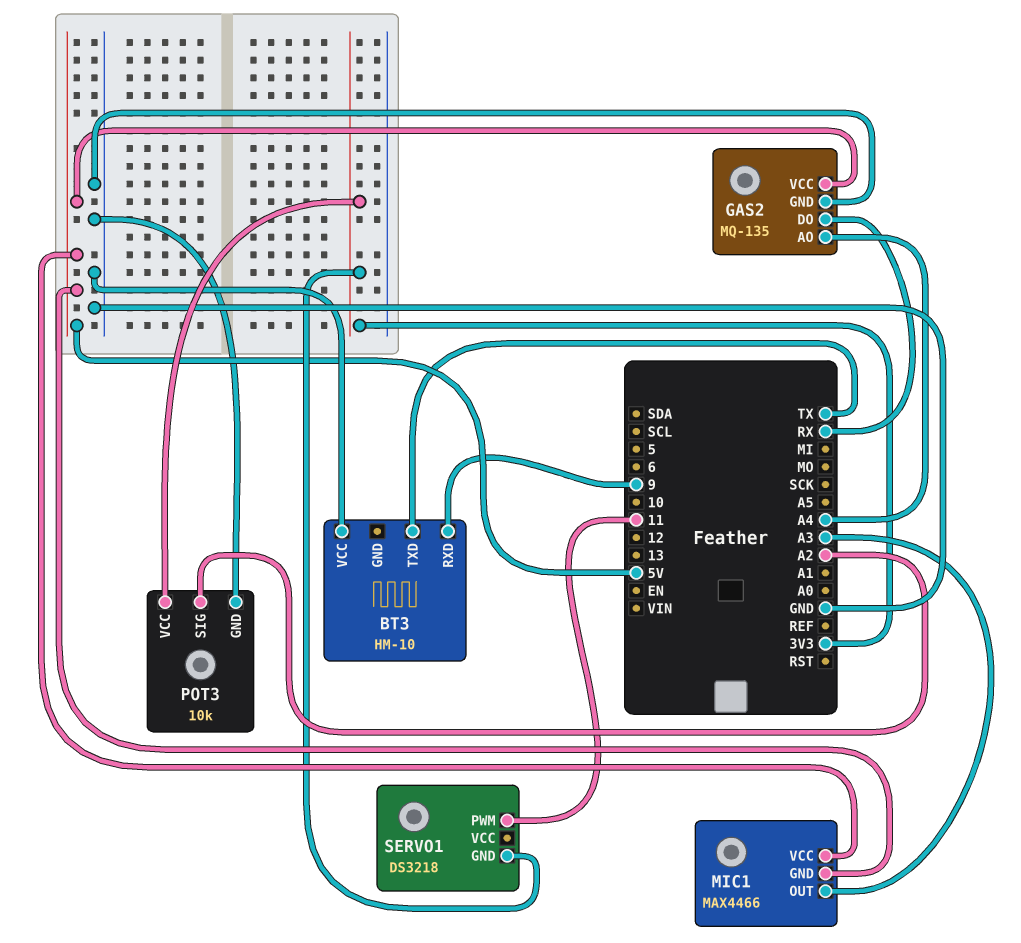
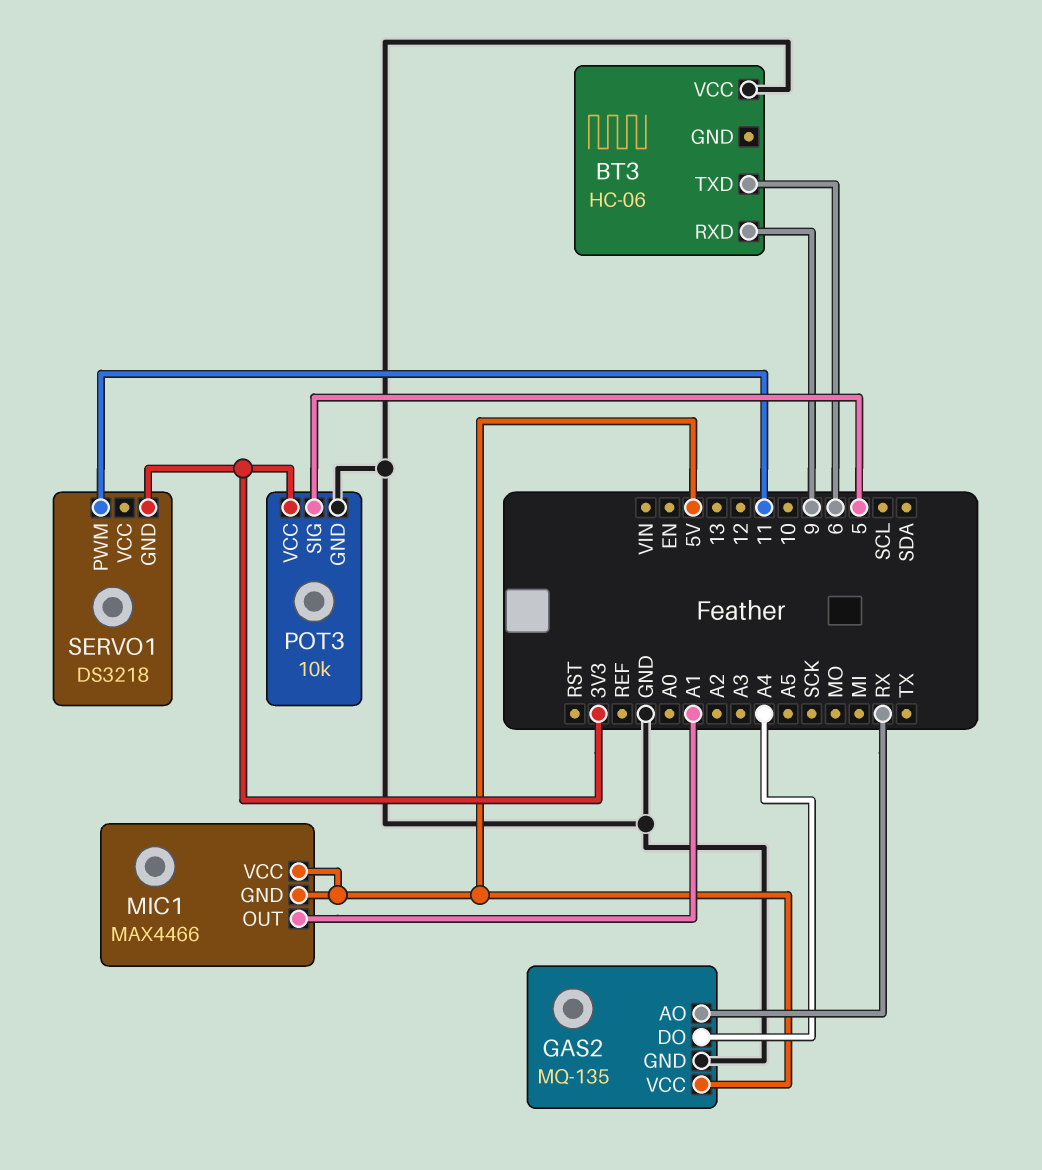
BT3: HM-10 -> HC-06
BT3 pin TXD: TX -> 6
GAS2 pin AO: A4 -> RX
GAS2 pin DO: RX -> A4
MIC1 pin OUT: A3 -> A1
POT3 pin SIG: A2 -> 5

